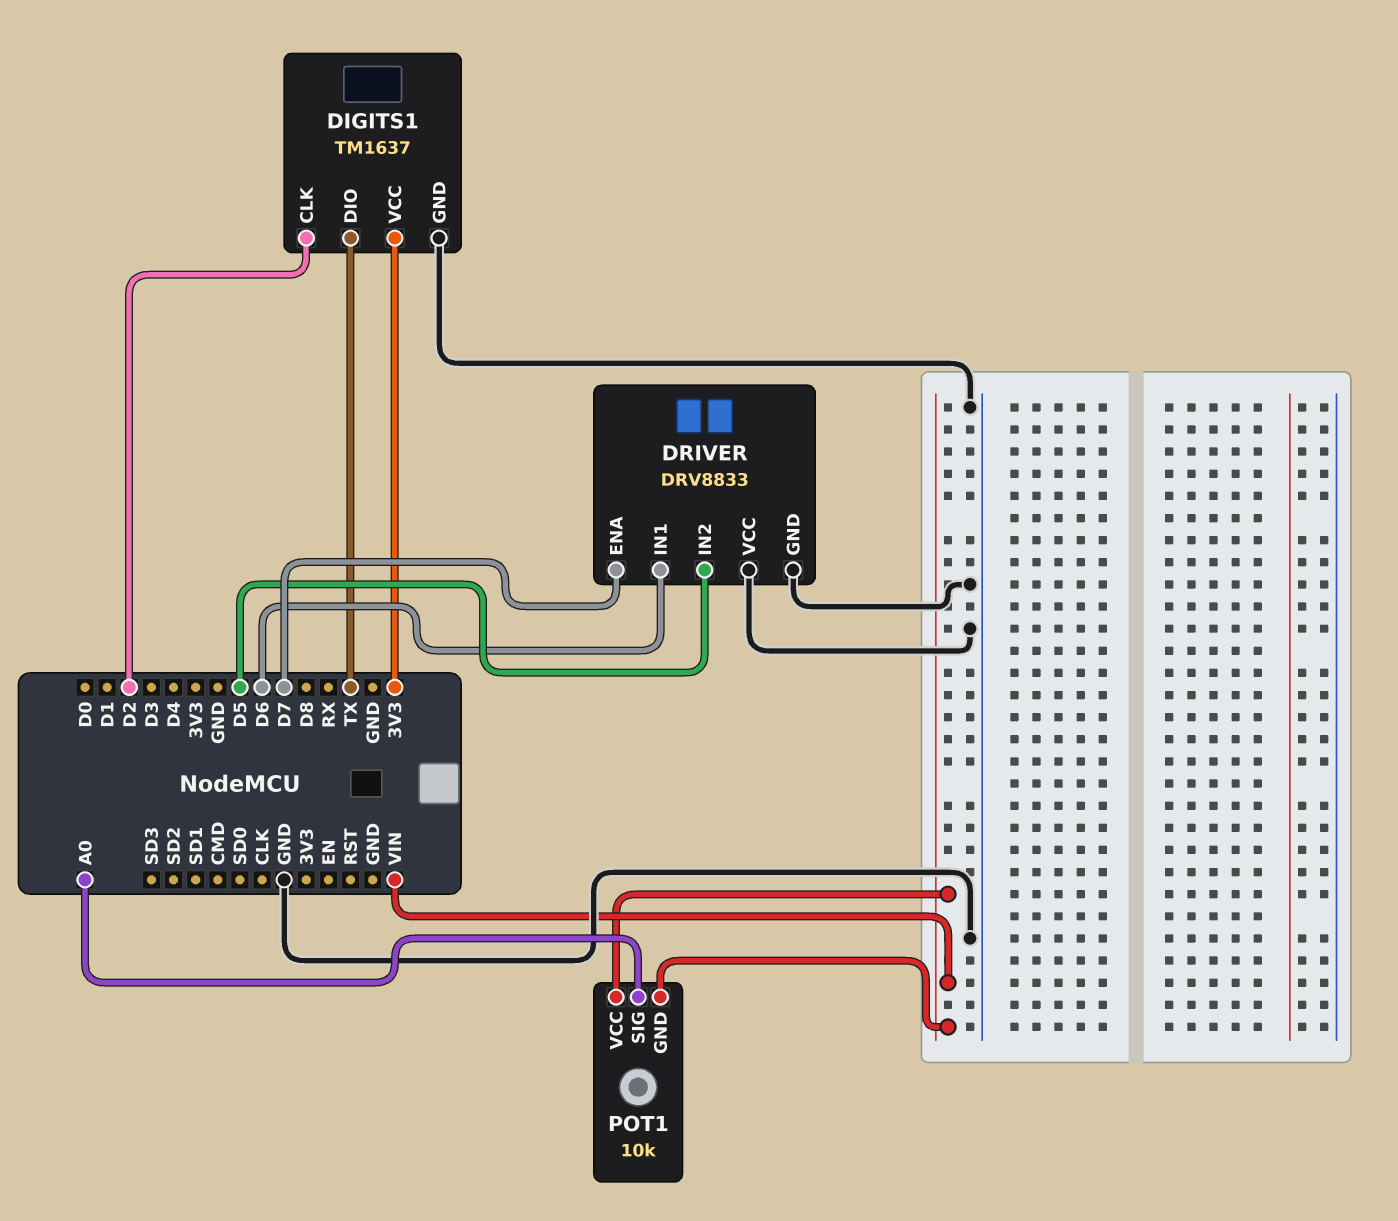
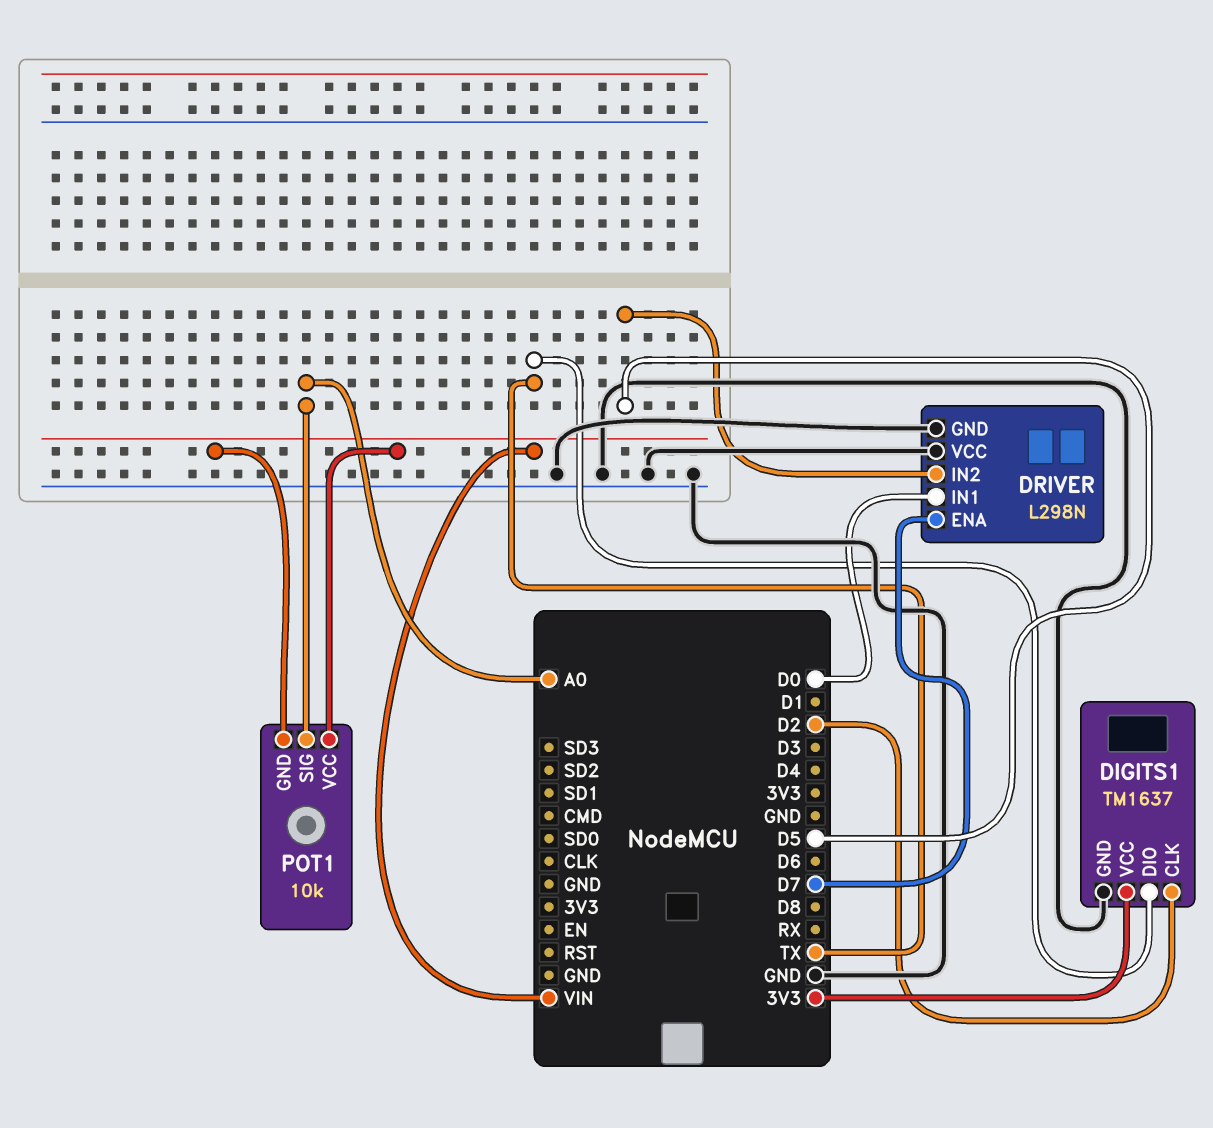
DRIVER: DRV8833 -> L298N
DRIVER pin IN1: D6 -> D0

